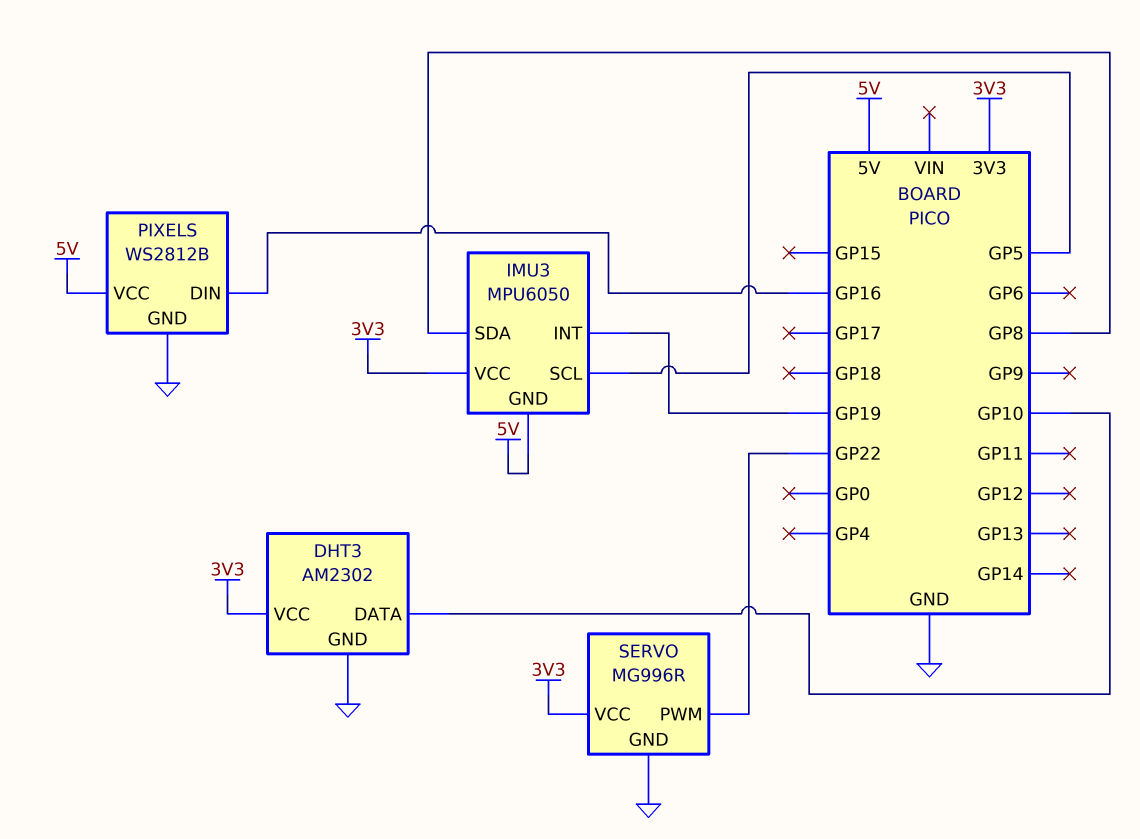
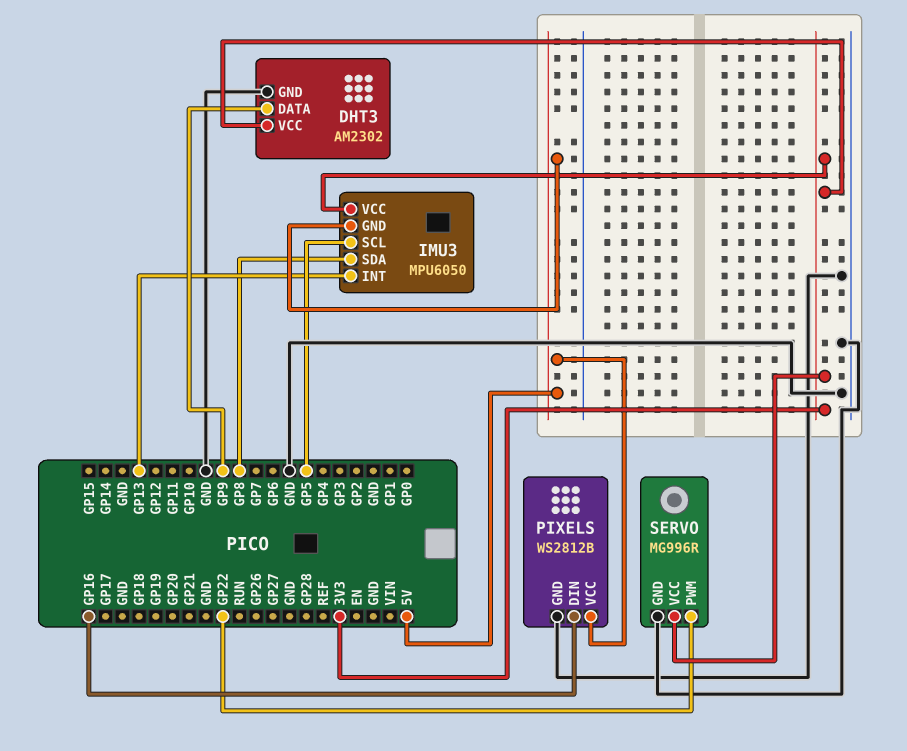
DHT3 pin DATA: GP10 -> GP9
IMU3 pin INT: GP19 -> GP13

